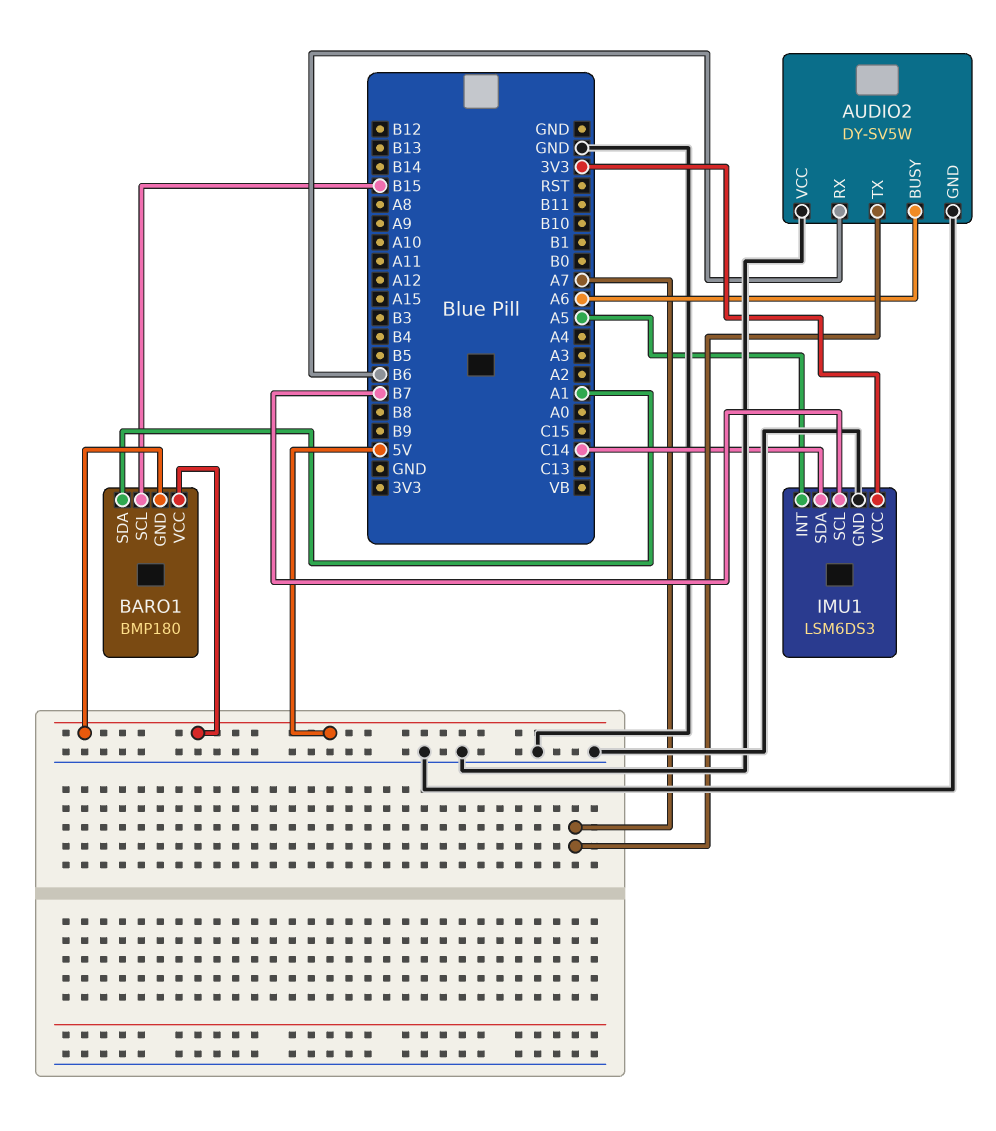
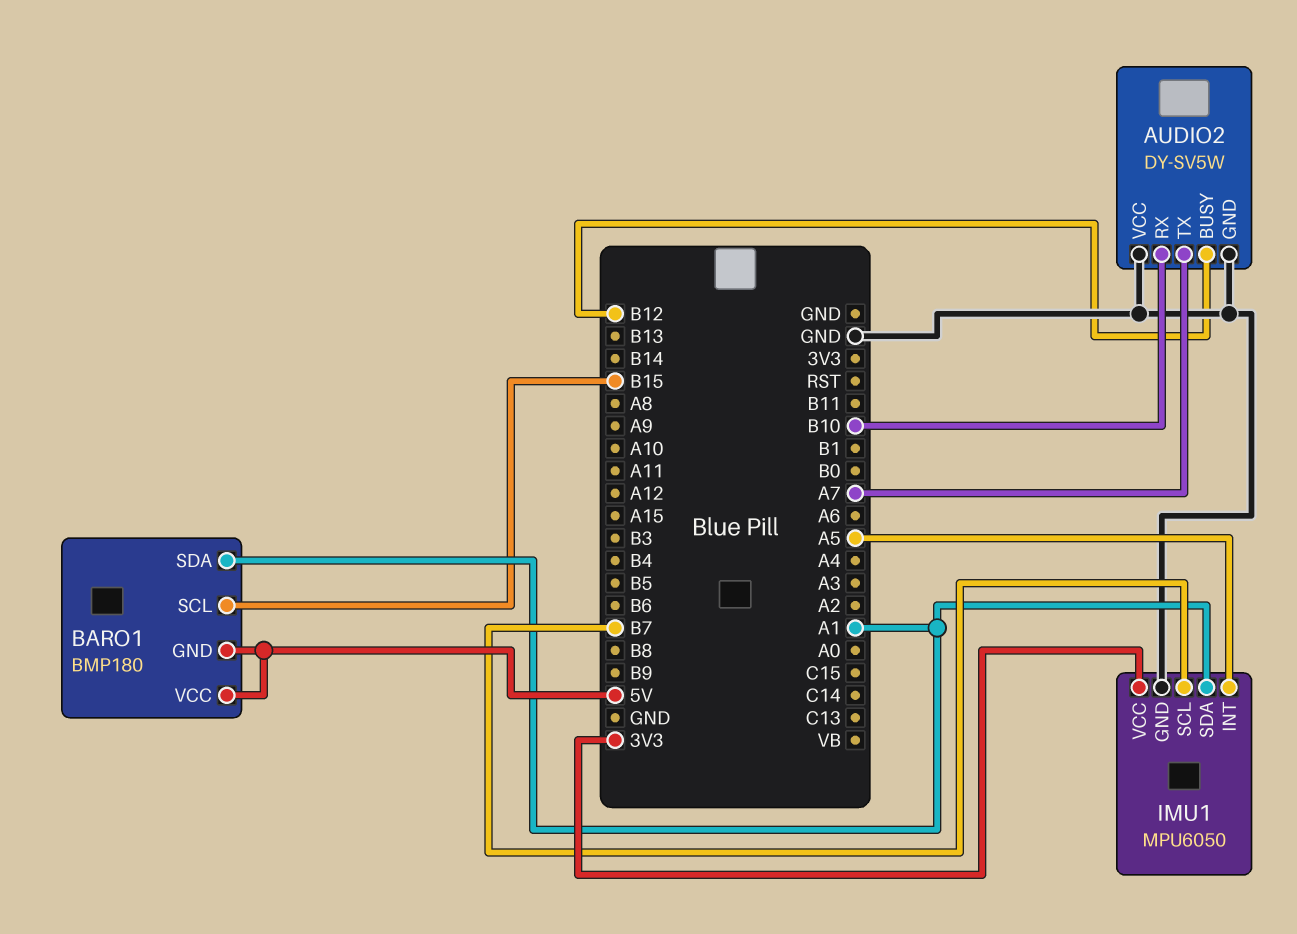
AUDIO2 pin BUSY: A6 -> B12
AUDIO2 pin RX: B6 -> B10
IMU1: LSM6DS3 -> MPU6050
IMU1 pin SDA: C14 -> A1

